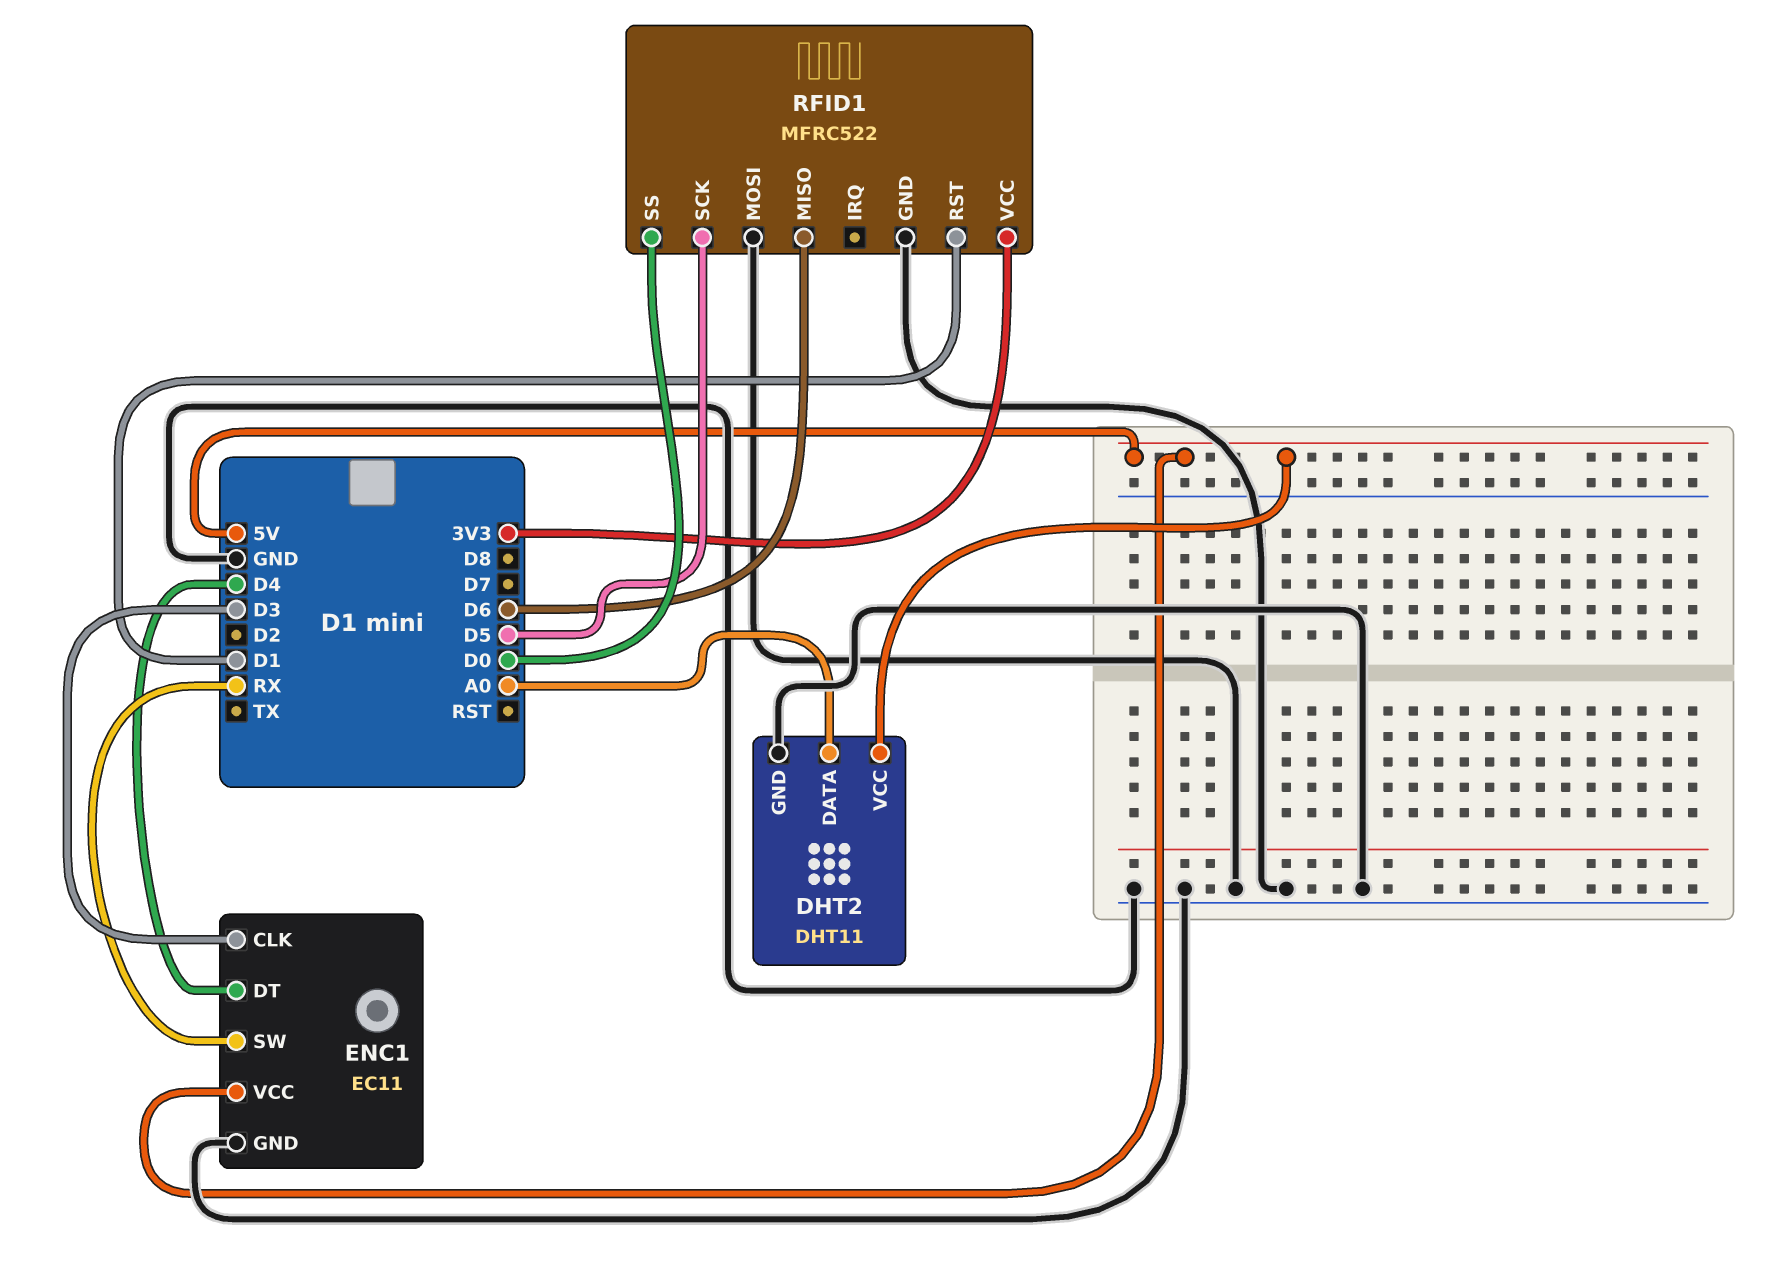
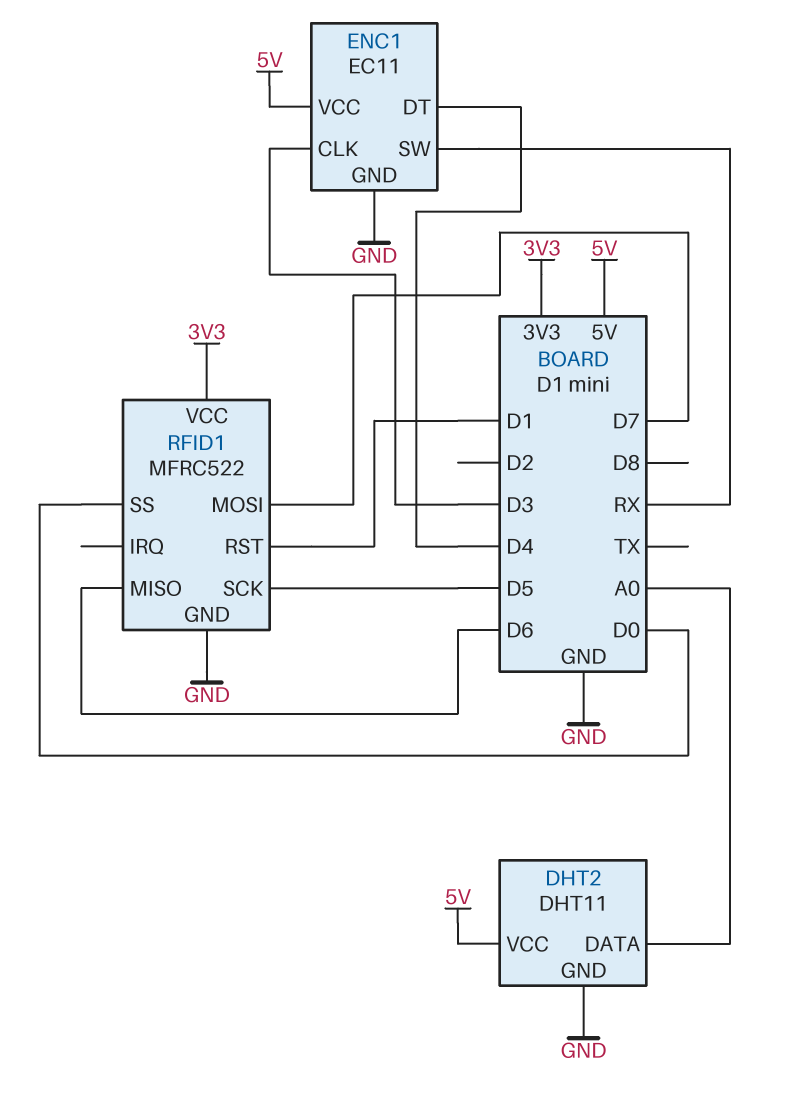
RFID1 pin MOSI: GND -> D7

